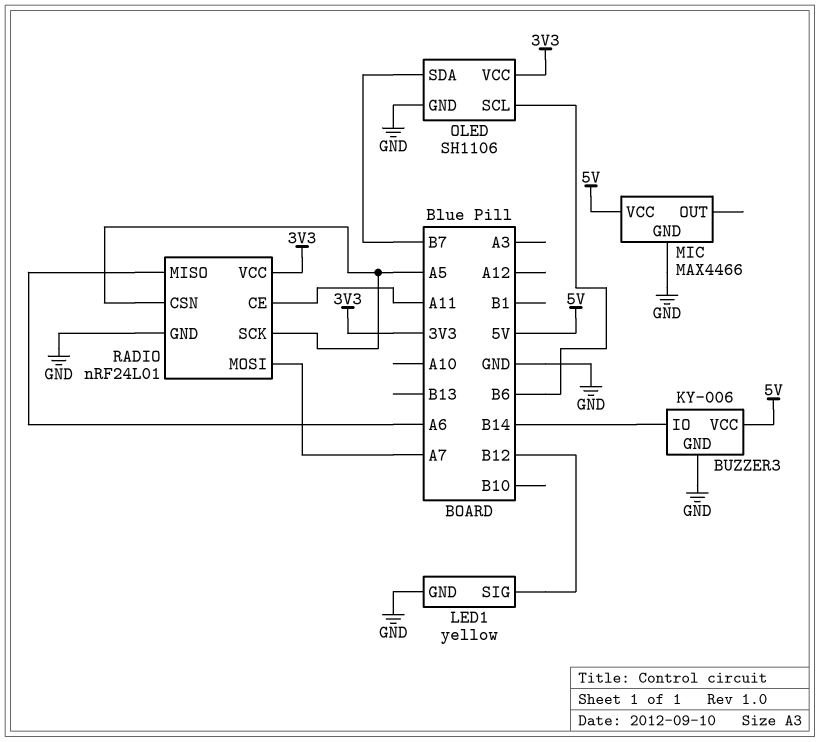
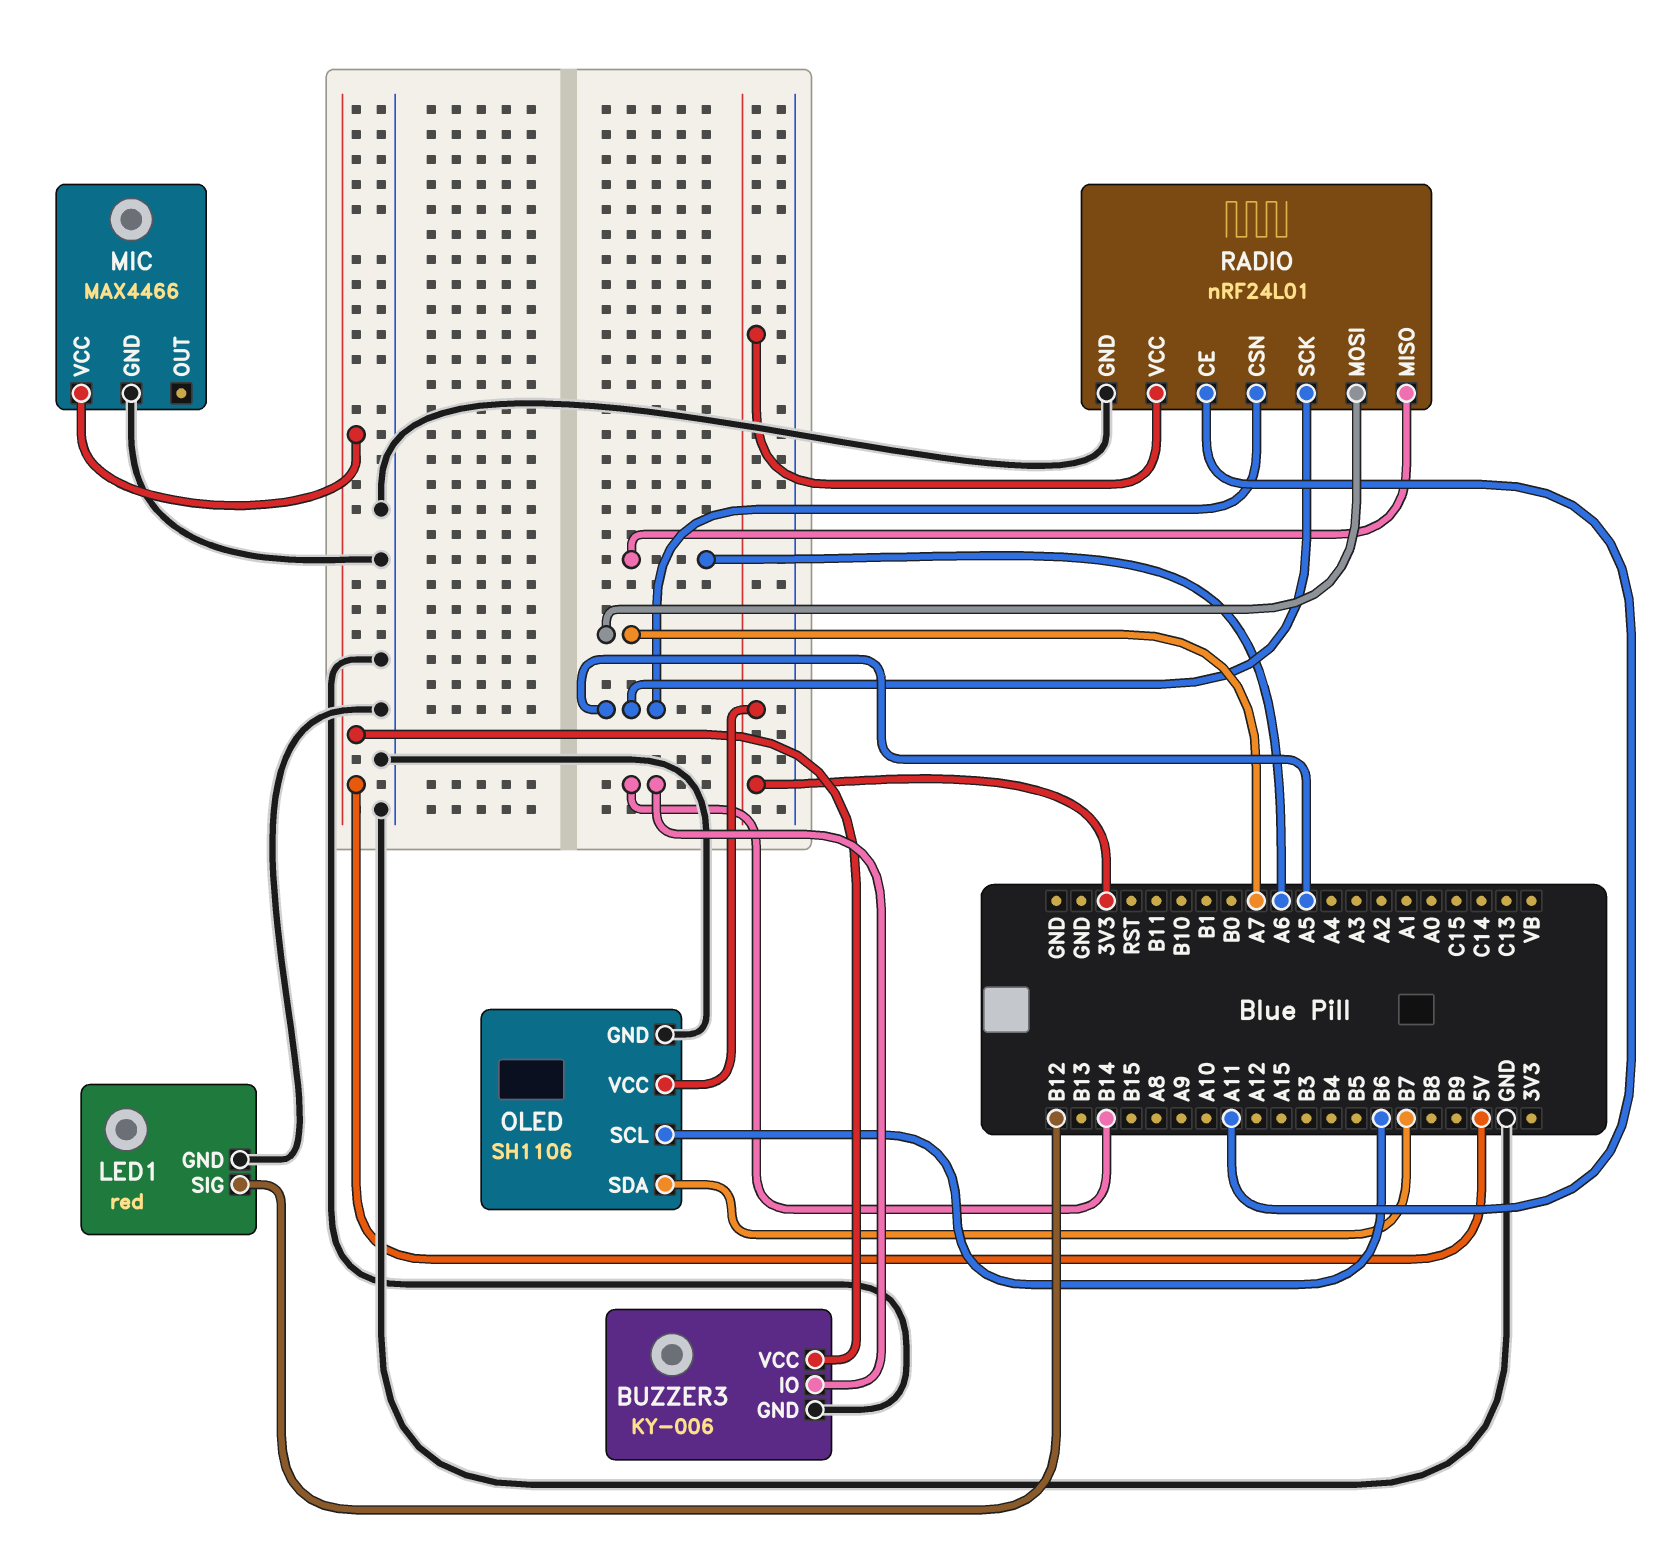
LED1: yellow -> red

